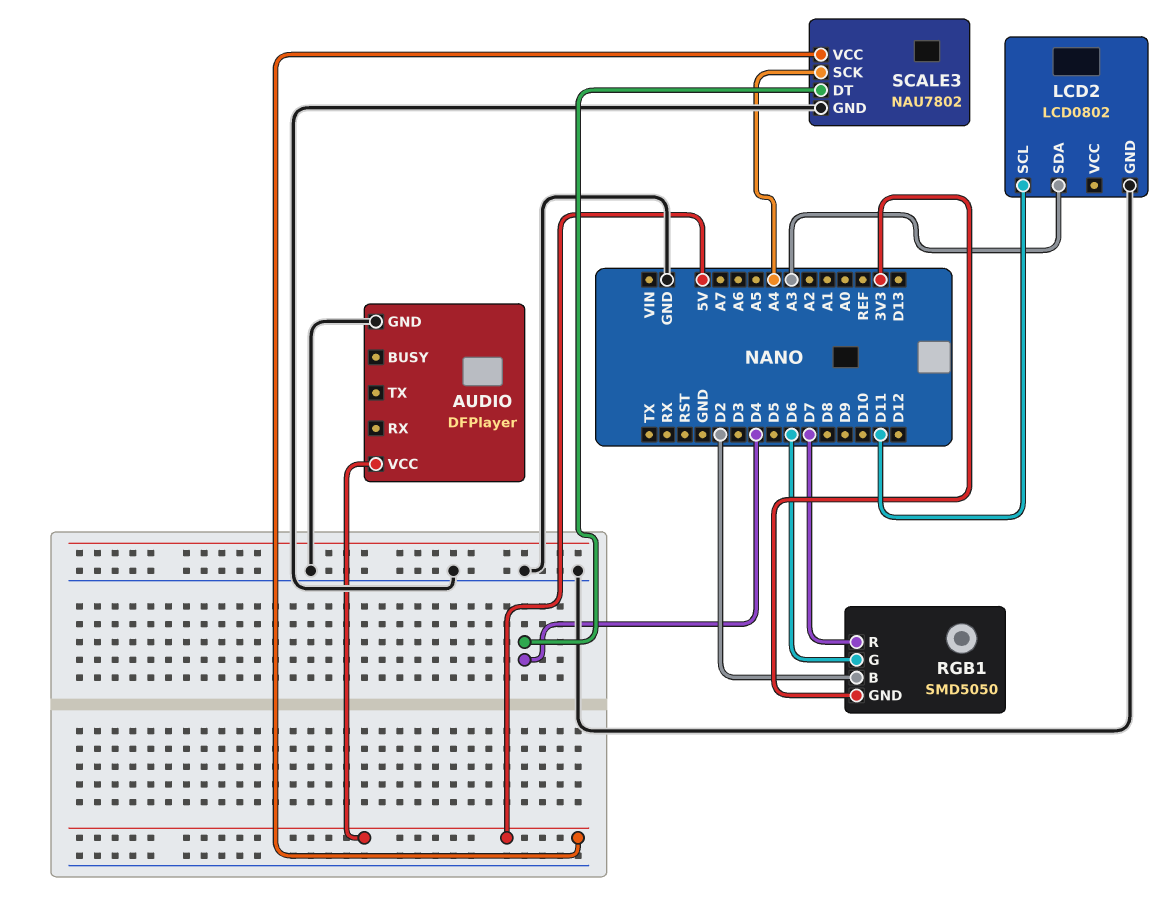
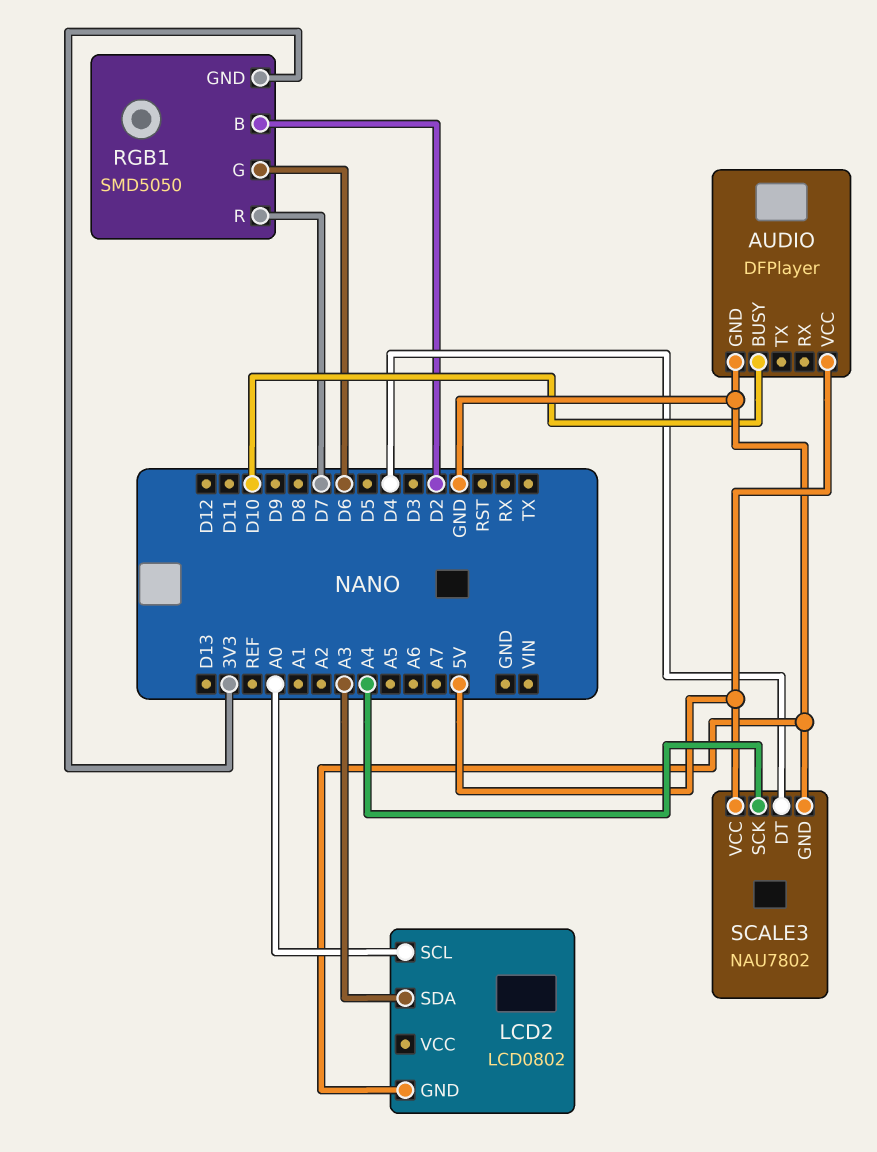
AUDIO pin BUSY: none -> D10
LCD2 pin SCL: D11 -> A0

